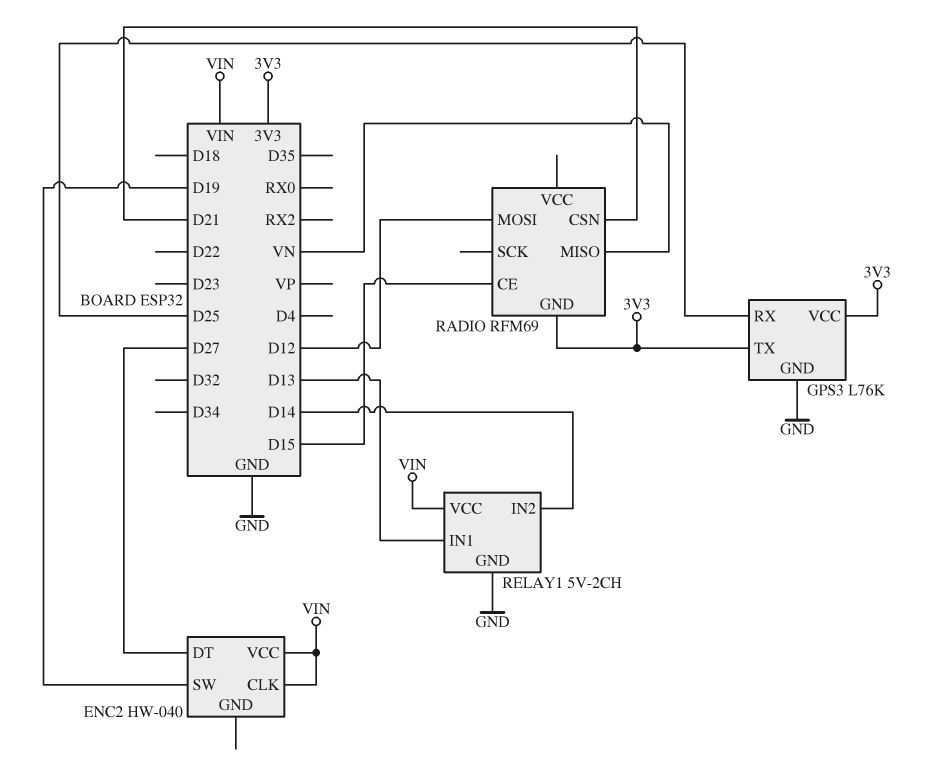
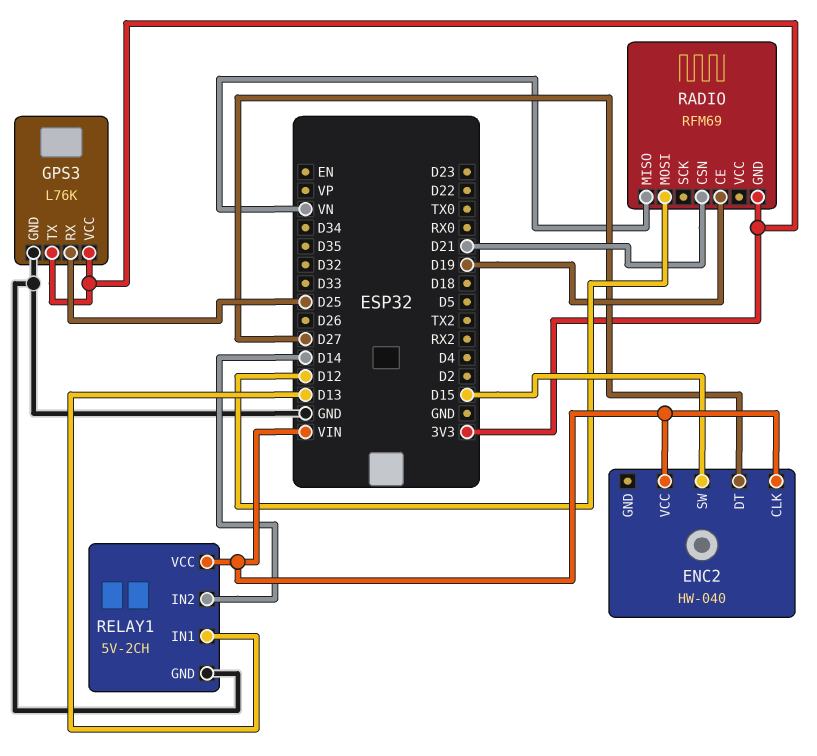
ENC2 pin SW: D19 -> D15
RADIO pin CE: D15 -> D19

